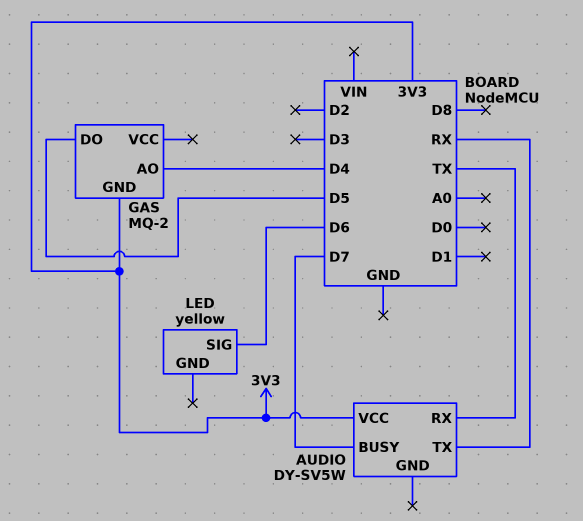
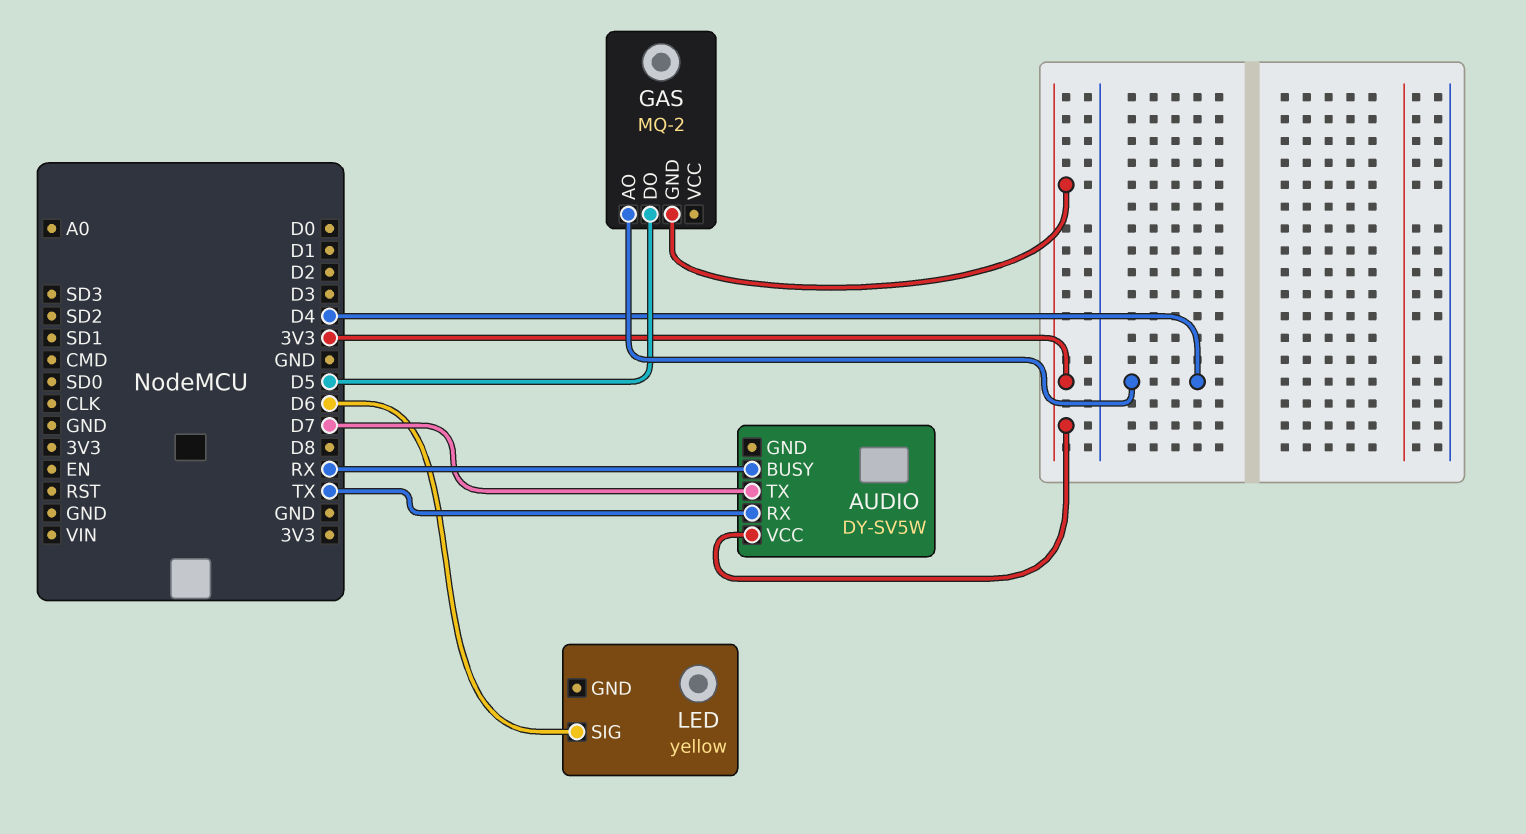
AUDIO pin BUSY: D7 -> RX
AUDIO pin TX: RX -> D7

